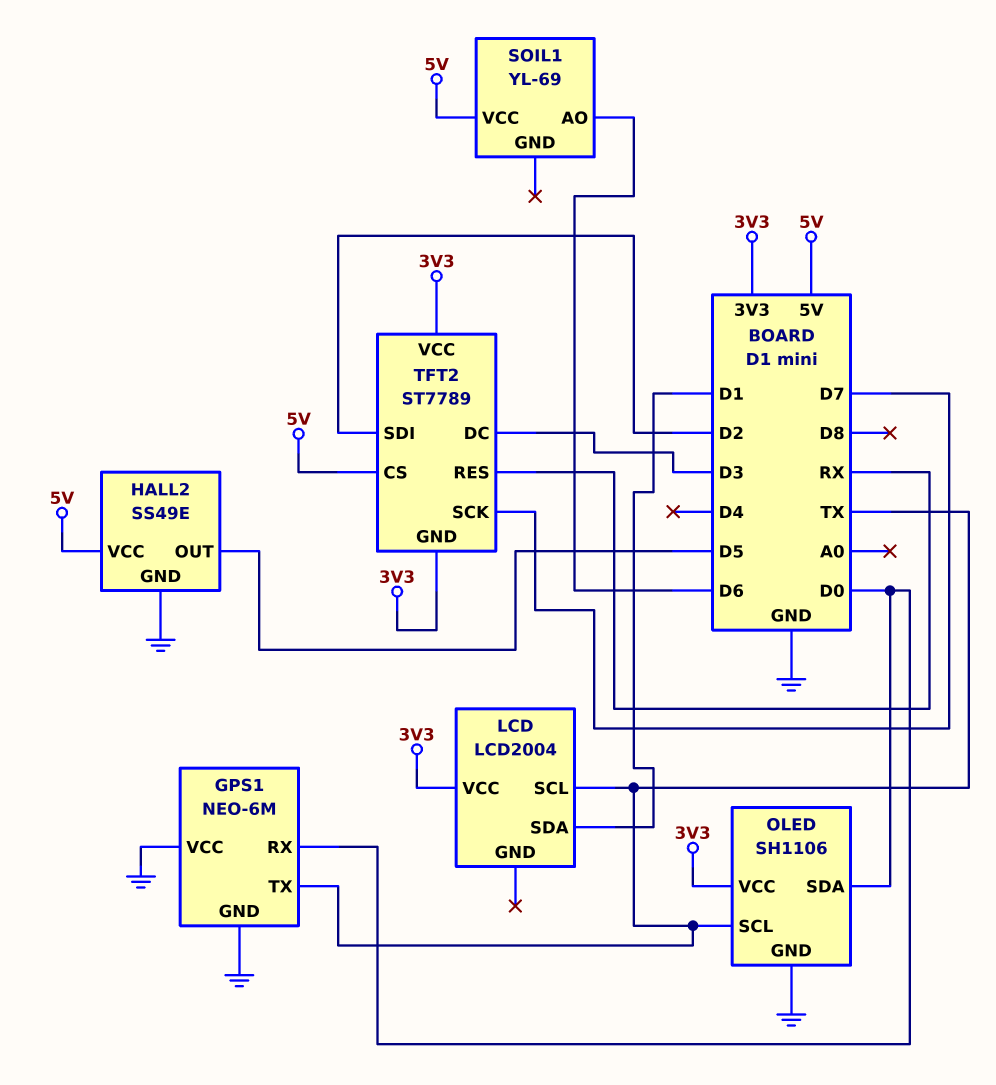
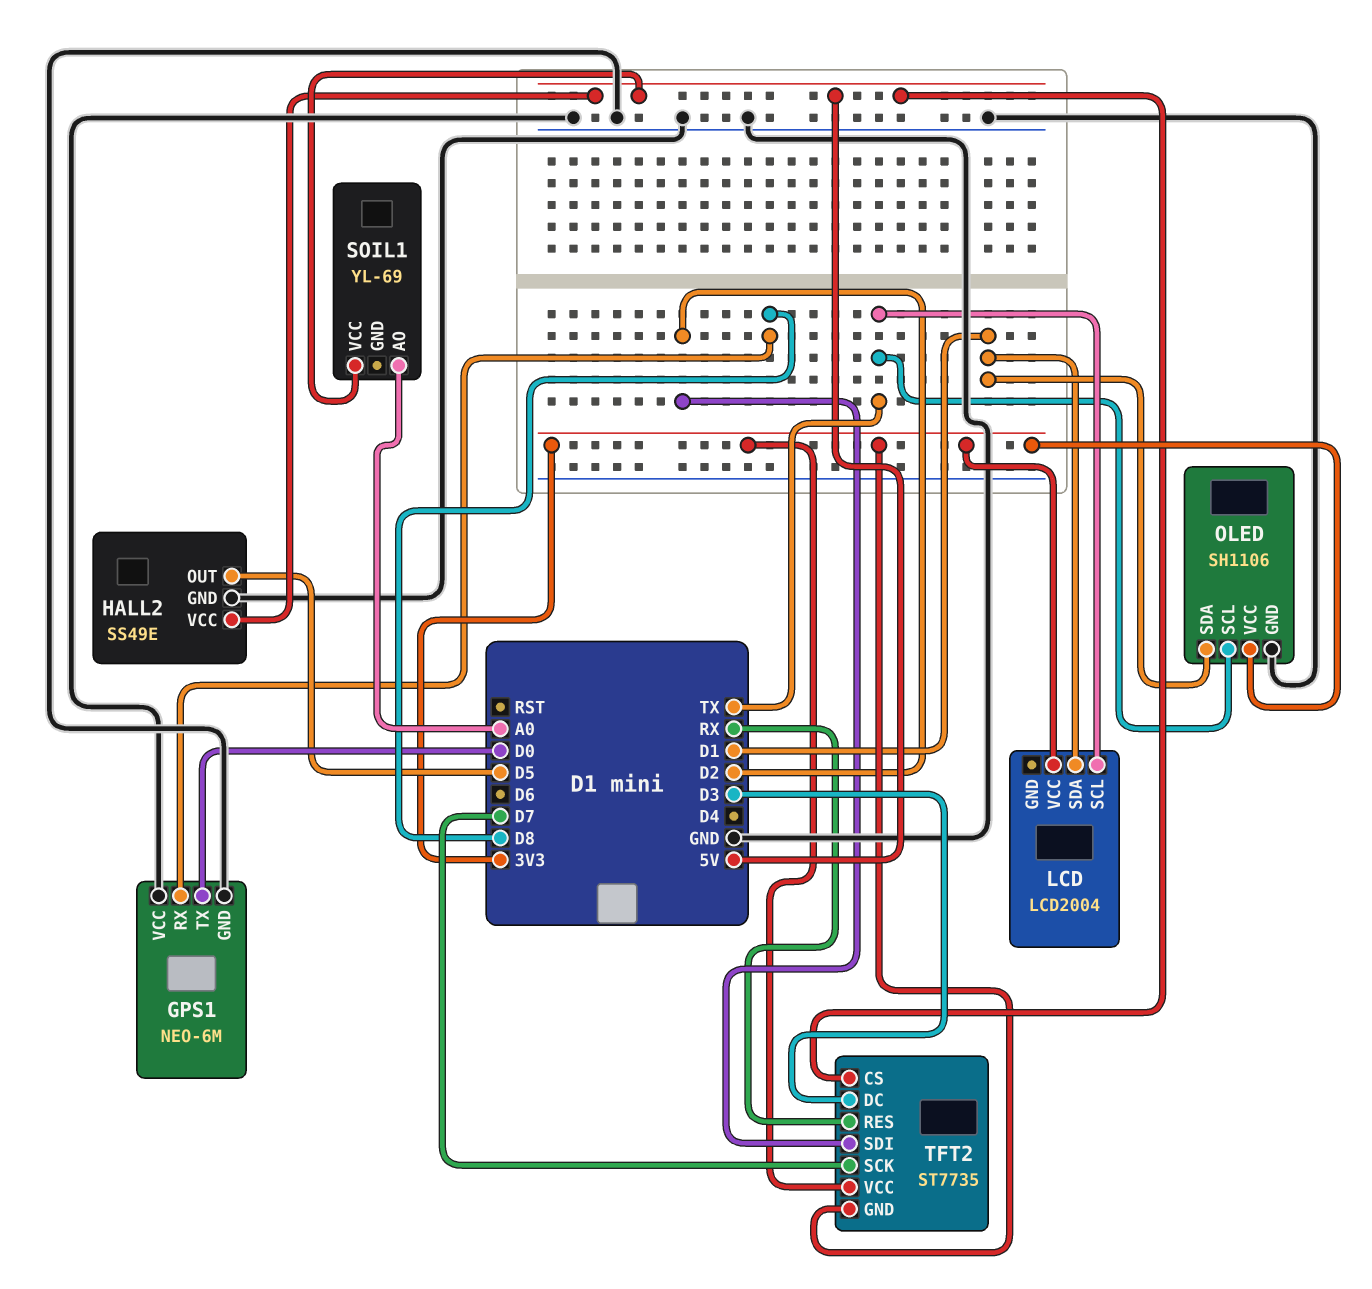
GPS1 pin RX: D0 -> D8
GPS1 pin TX: TX -> D0
OLED pin SDA: D0 -> D1
SOIL1 pin AO: D6 -> A0
TFT2: ST7789 -> ST7735

